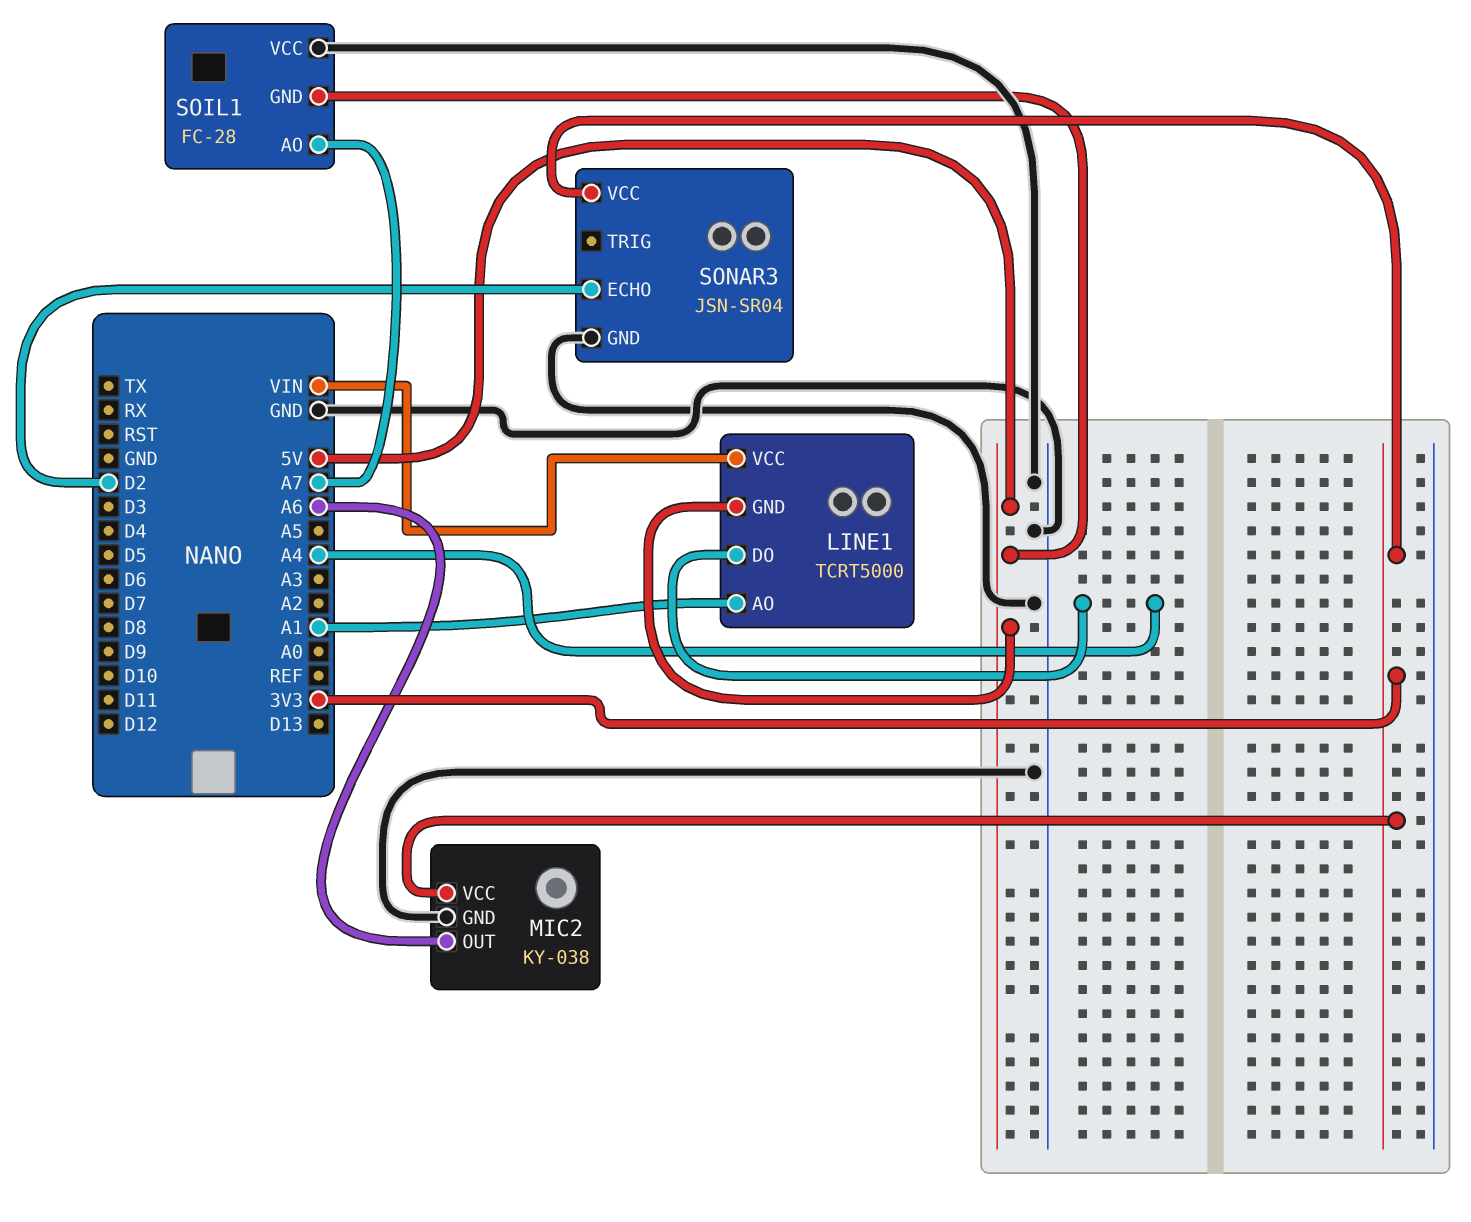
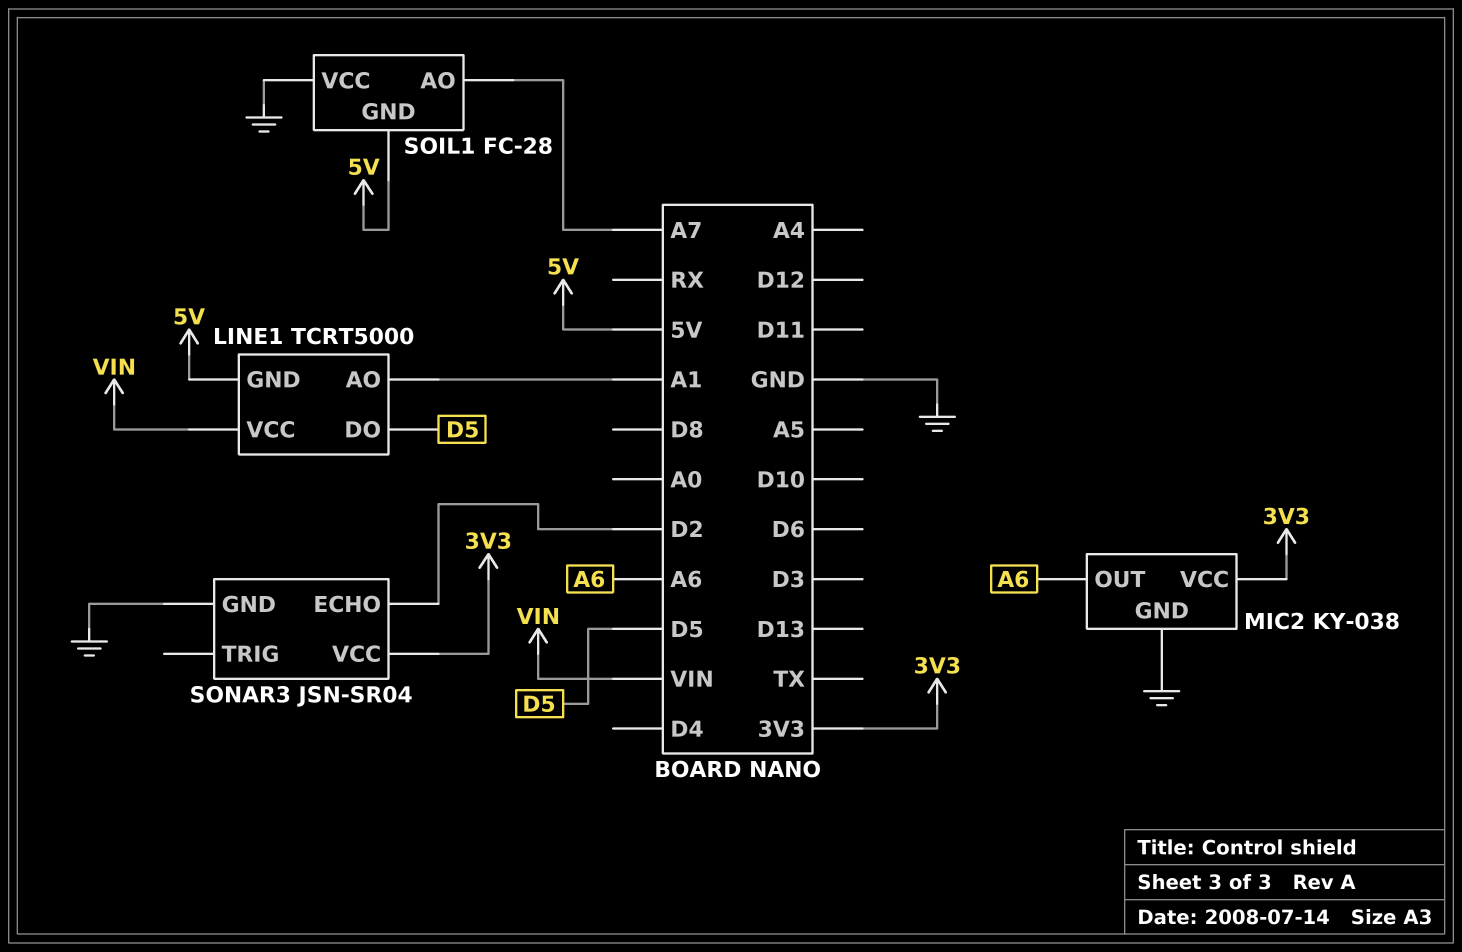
LINE1 pin DO: A4 -> D5

